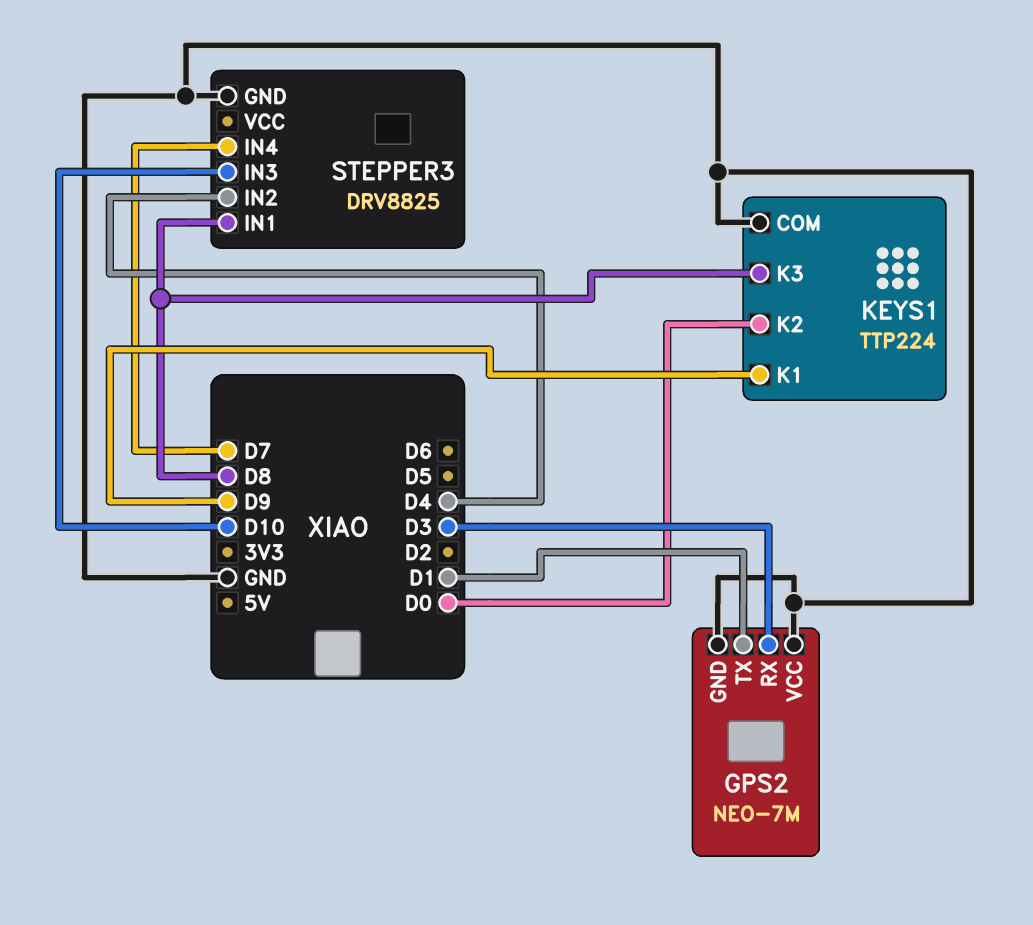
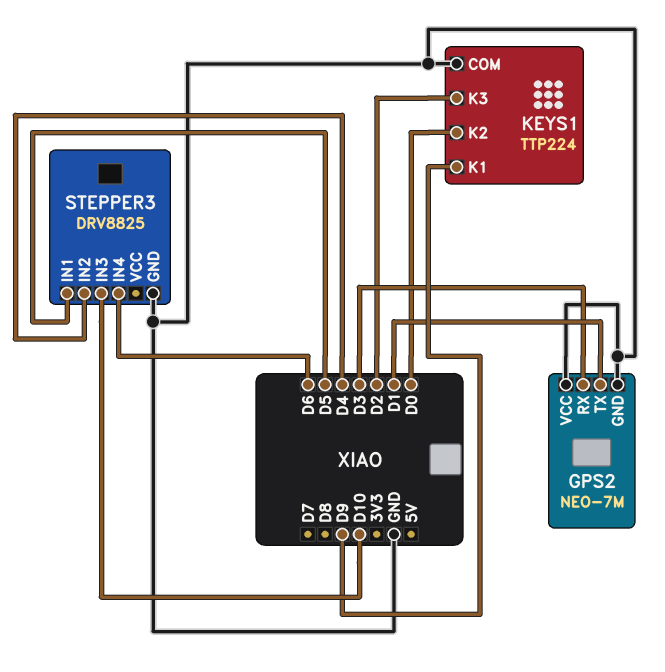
KEYS1 pin K3: D8 -> D2
STEPPER3 pin IN1: D8 -> D5
STEPPER3 pin IN4: D7 -> D6

